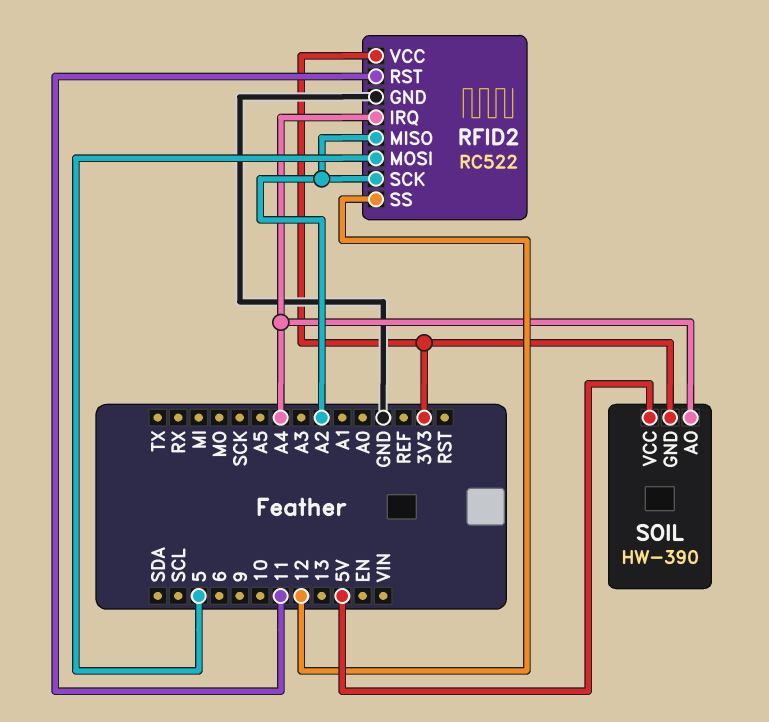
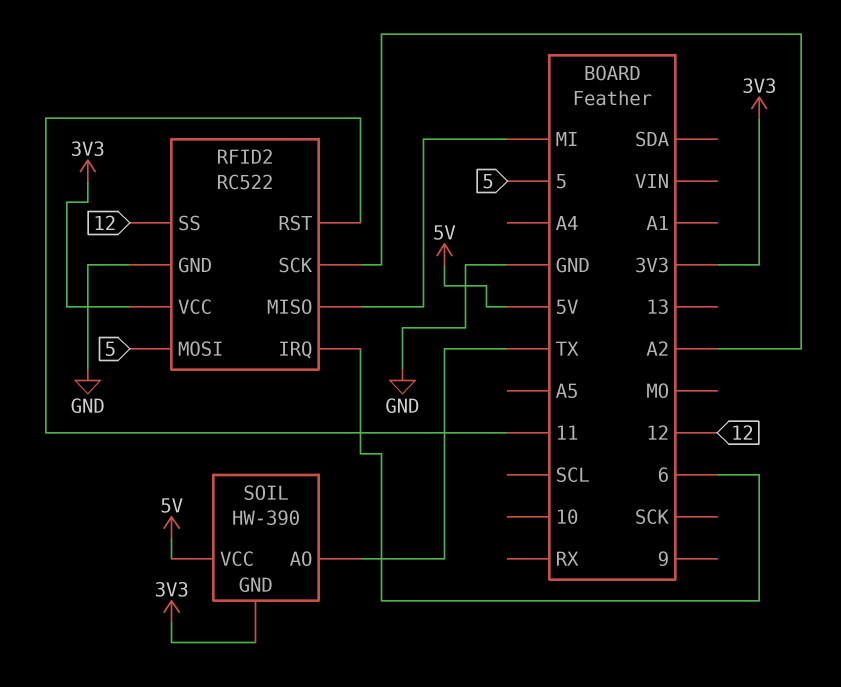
RFID2 pin IRQ: A4 -> 6
RFID2 pin MISO: A2 -> MI
SOIL pin AO: A4 -> TX

